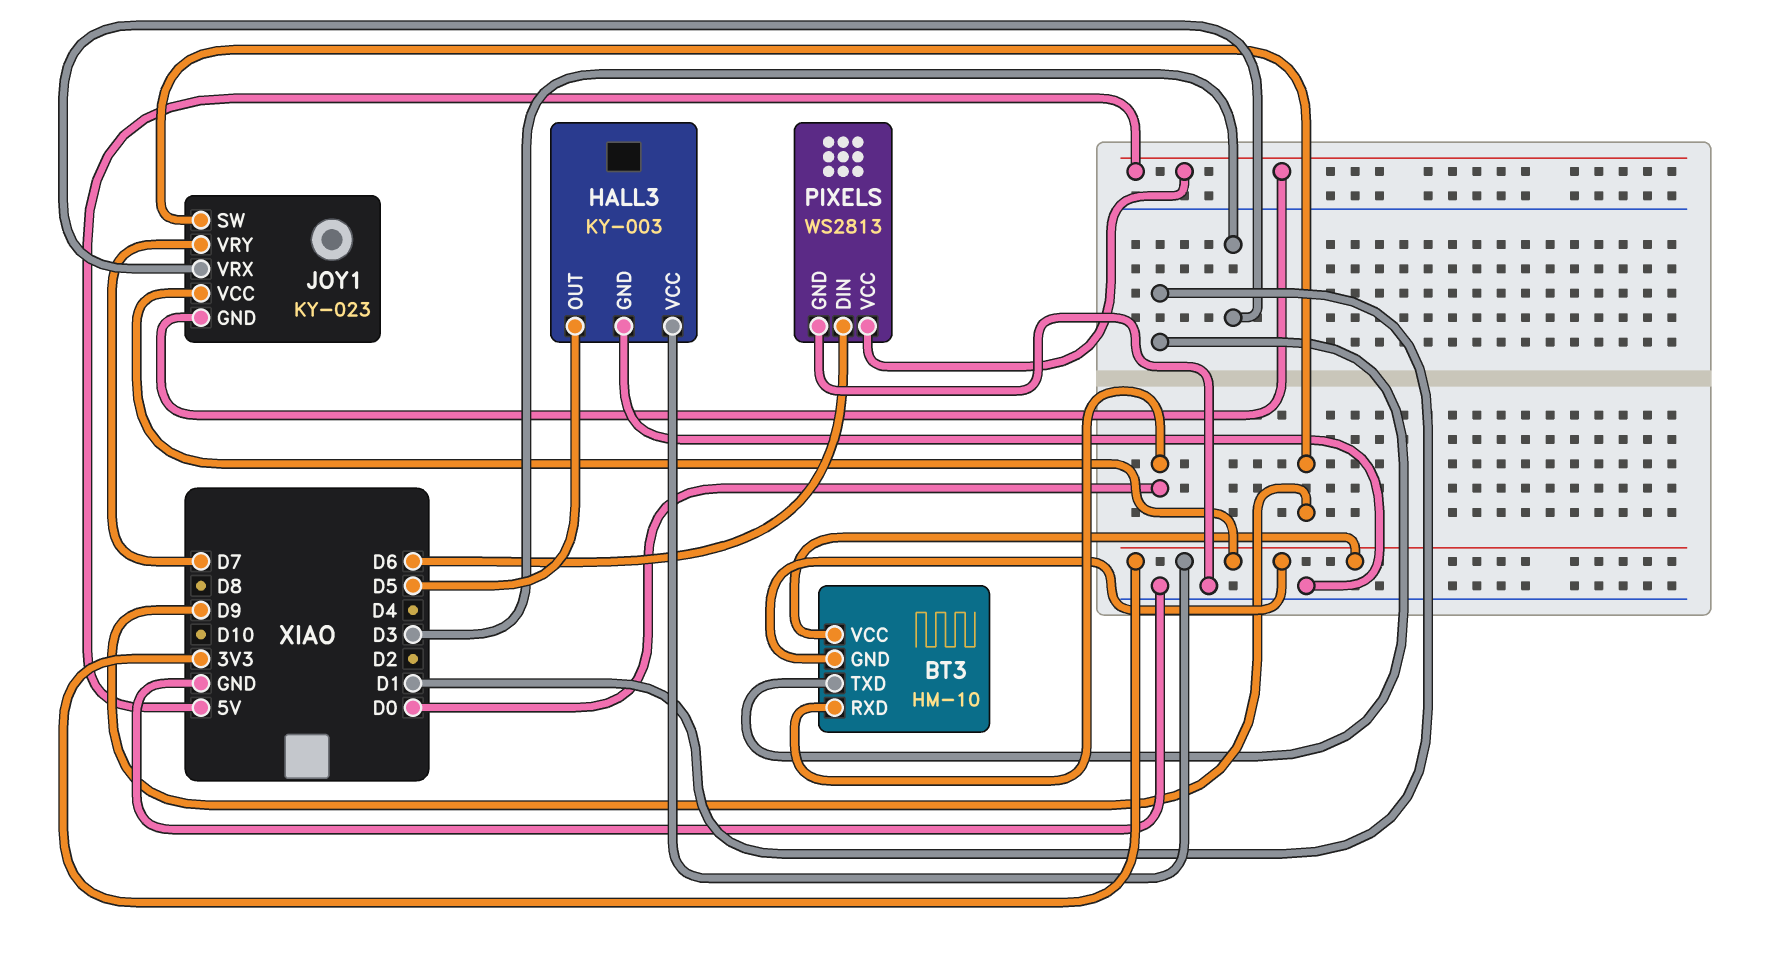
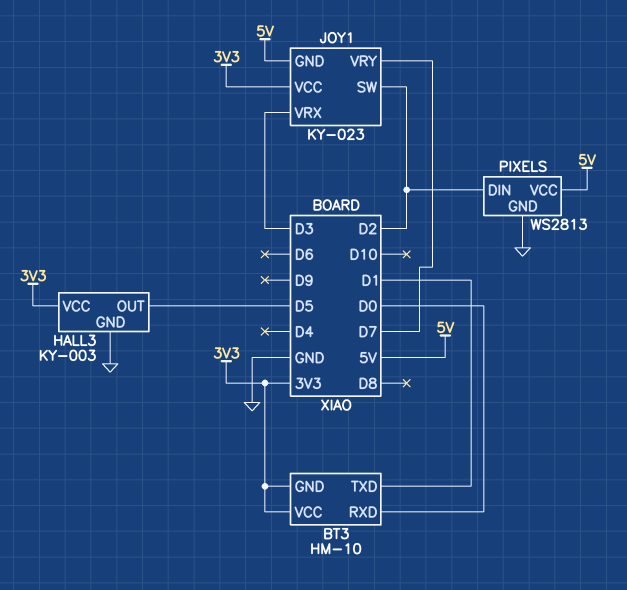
JOY1 pin SW: D9 -> D2
PIXELS pin DIN: D6 -> D2

